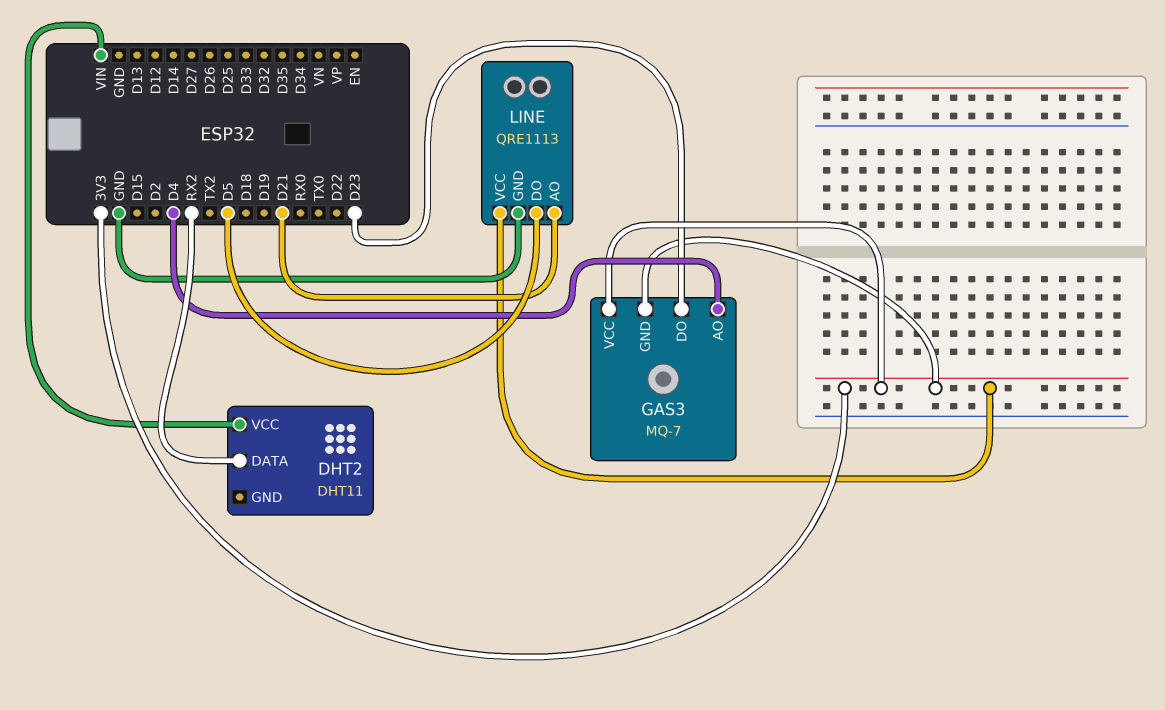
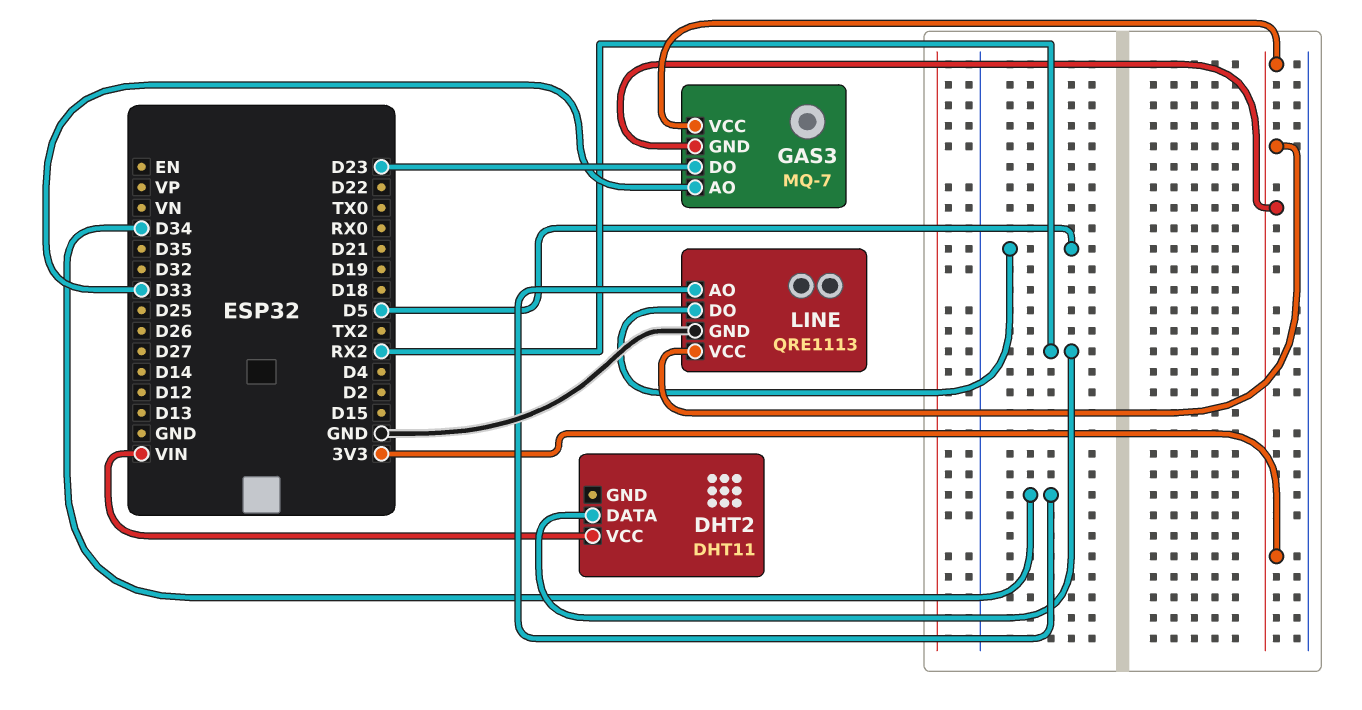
GAS3 pin AO: D4 -> D33
LINE pin AO: D21 -> D34

